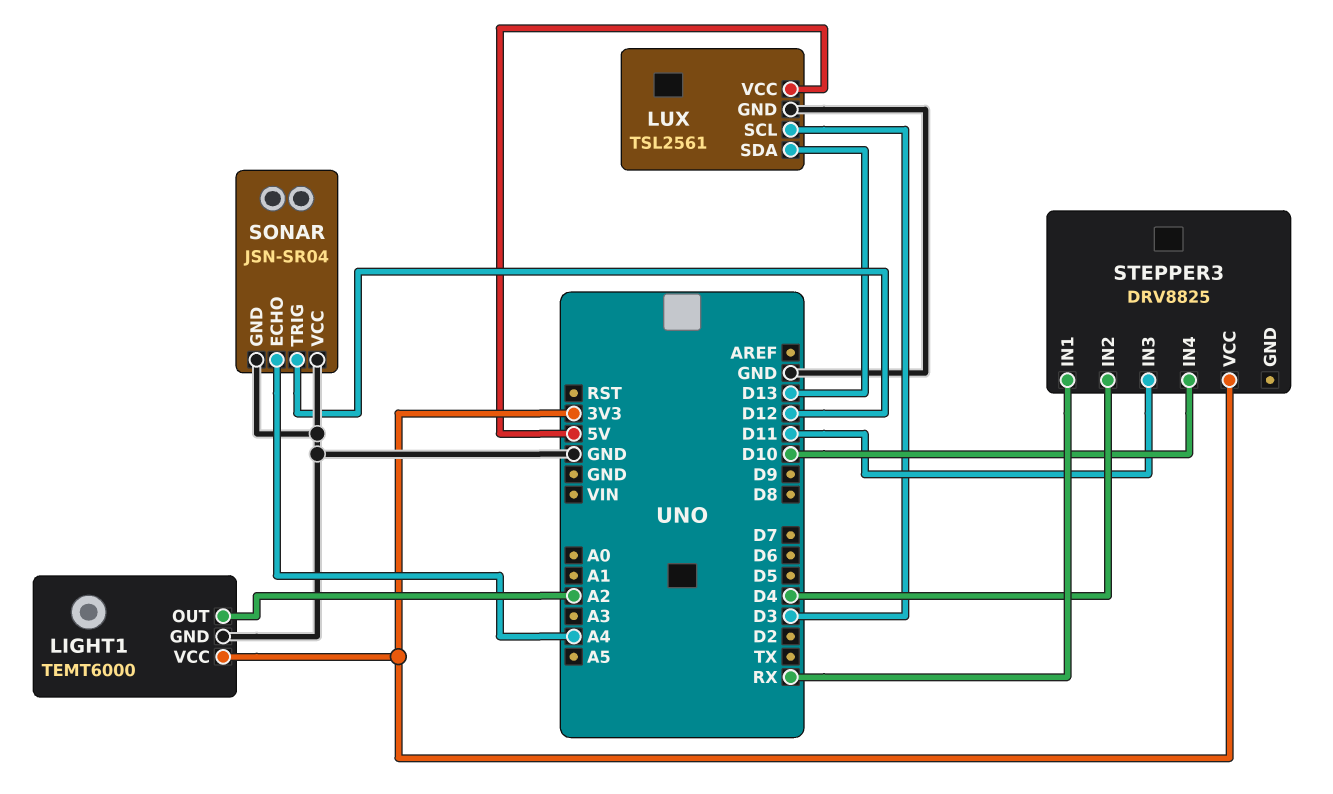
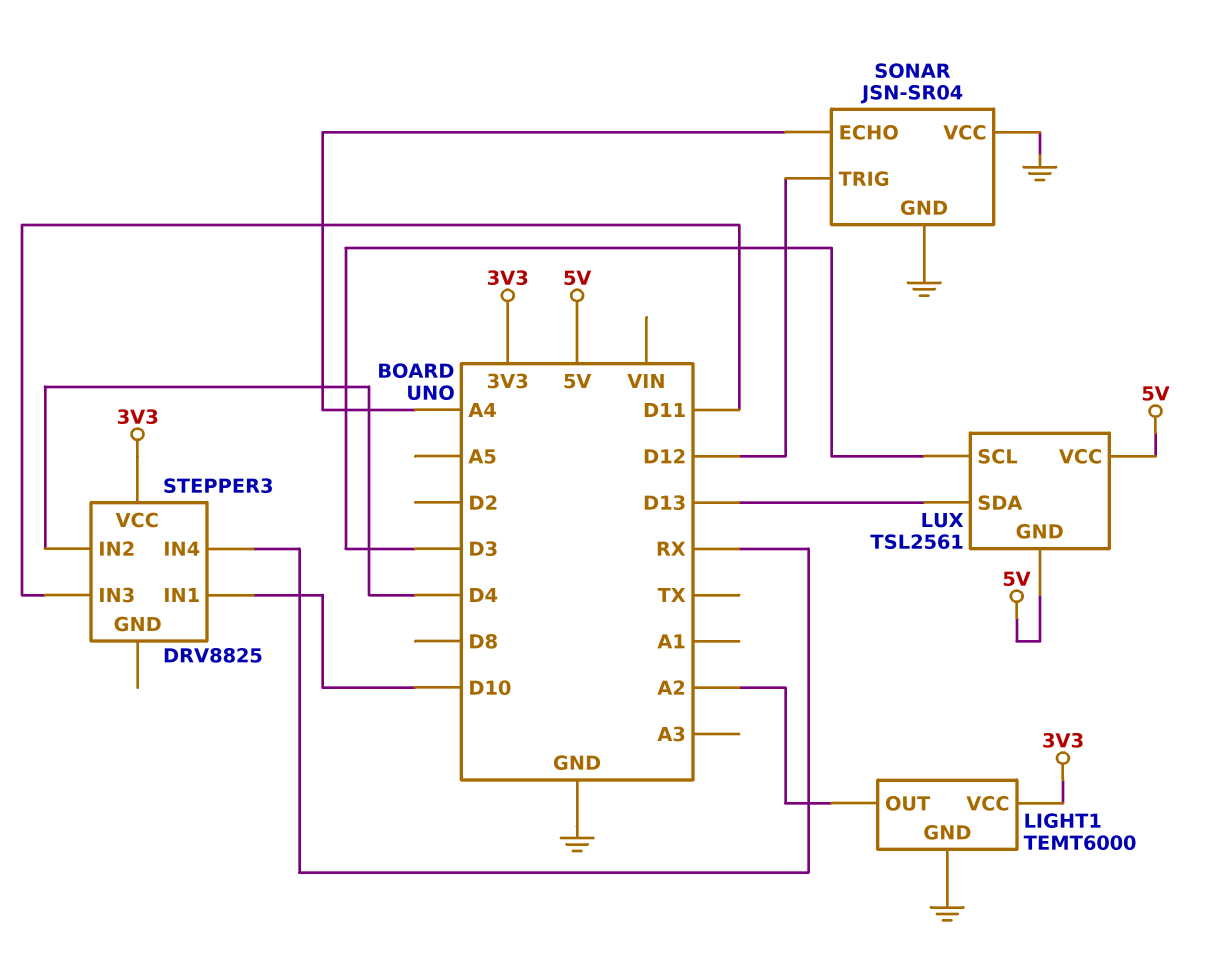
LUX pin GND: GND -> 5V
STEPPER3 pin IN1: RX -> D10
STEPPER3 pin IN4: D10 -> RX

